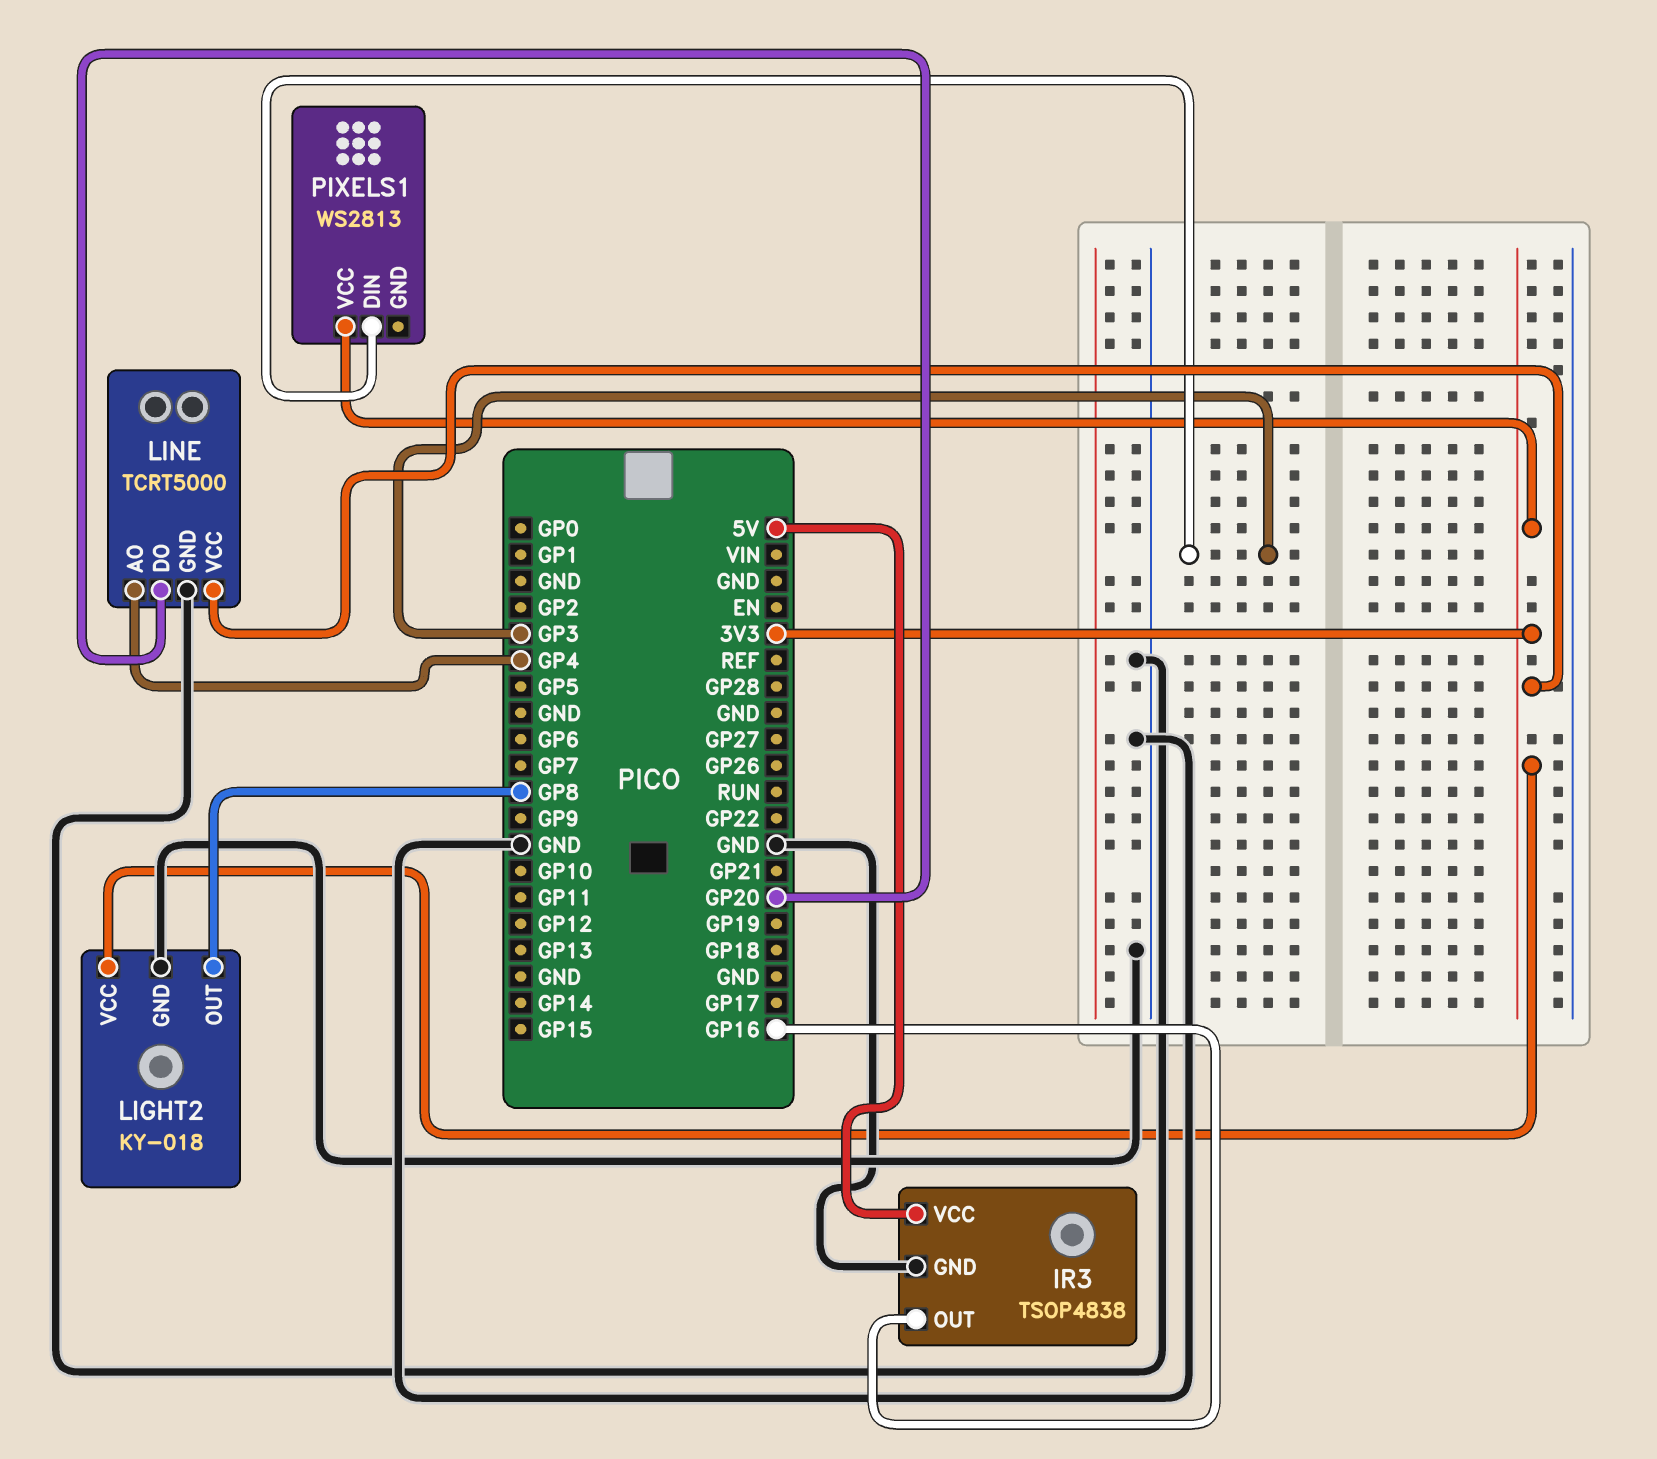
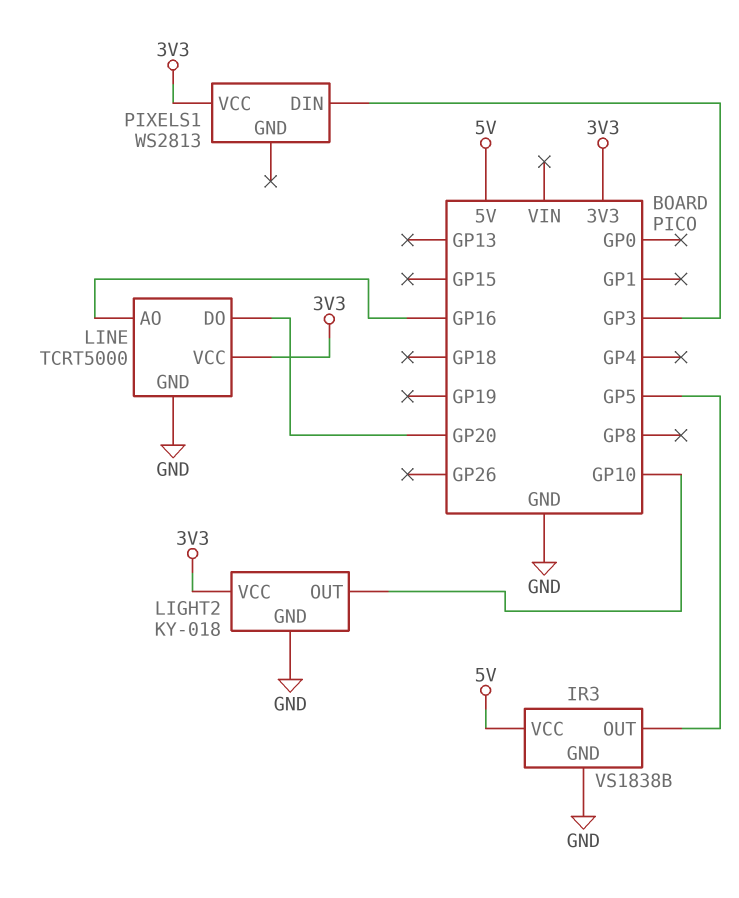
IR3: TSOP4838 -> VS1838B
IR3 pin OUT: GP16 -> GP5
LIGHT2 pin OUT: GP8 -> GP10
LINE pin AO: GP4 -> GP16

